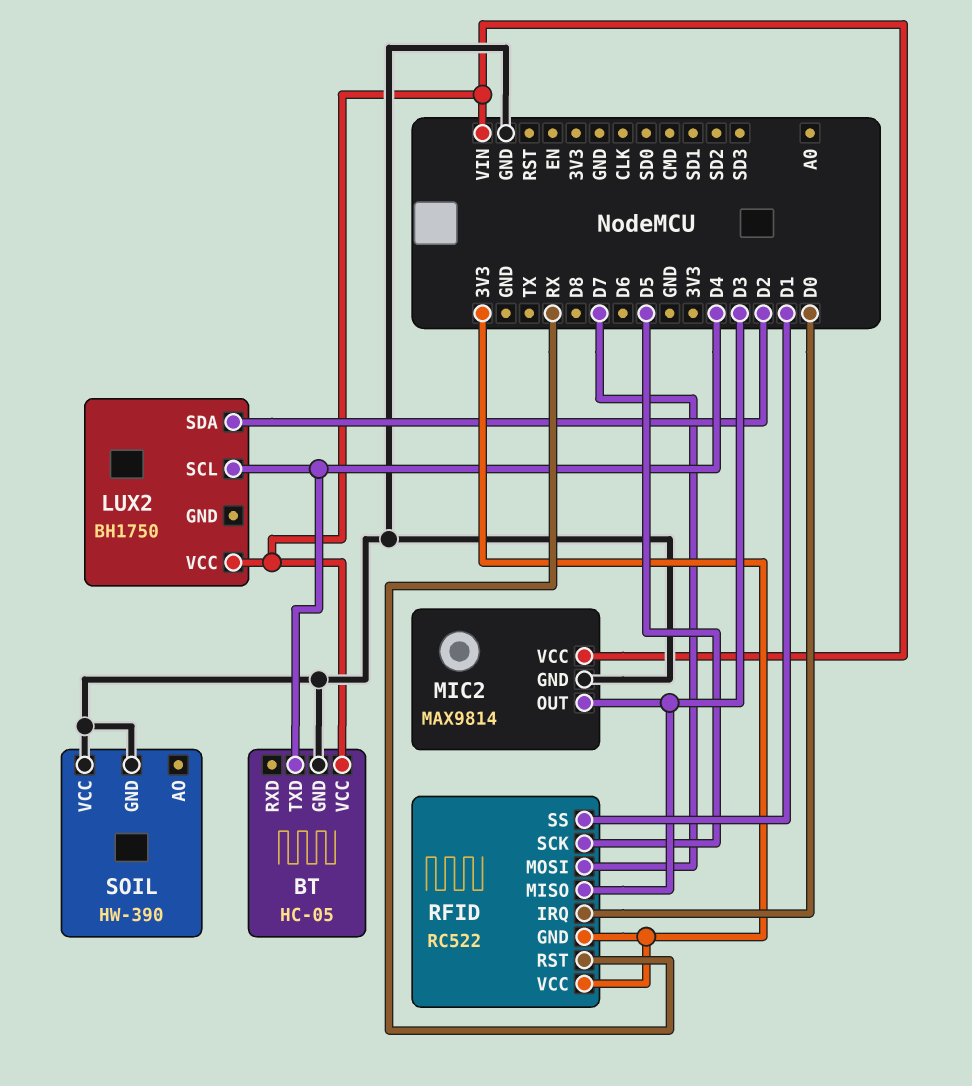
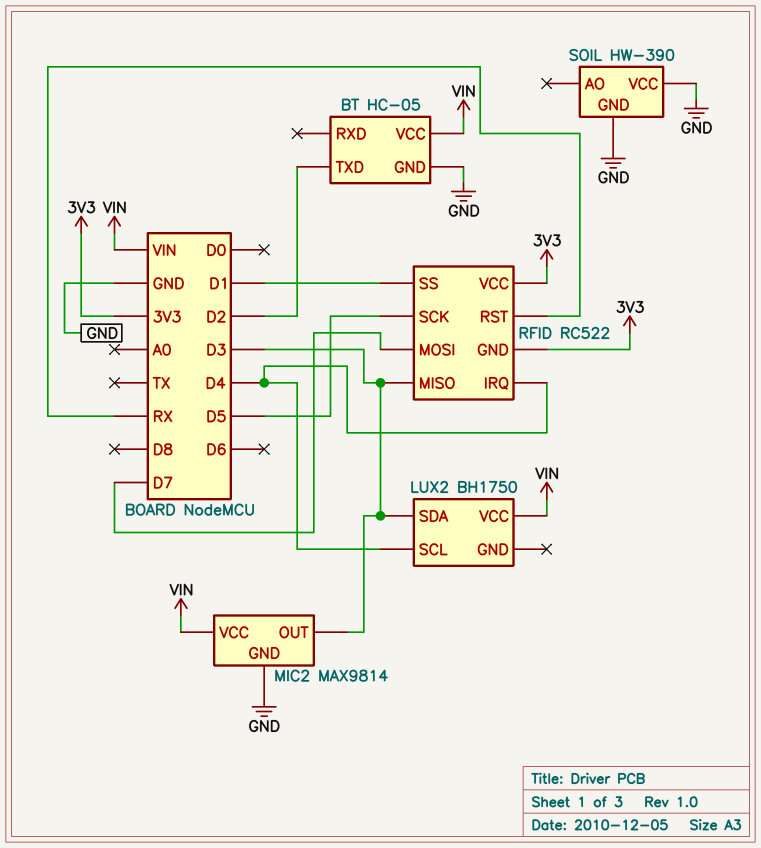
BT pin TXD: D4 -> D2
LUX2 pin SDA: D2 -> D3
RFID pin IRQ: D0 -> D4

